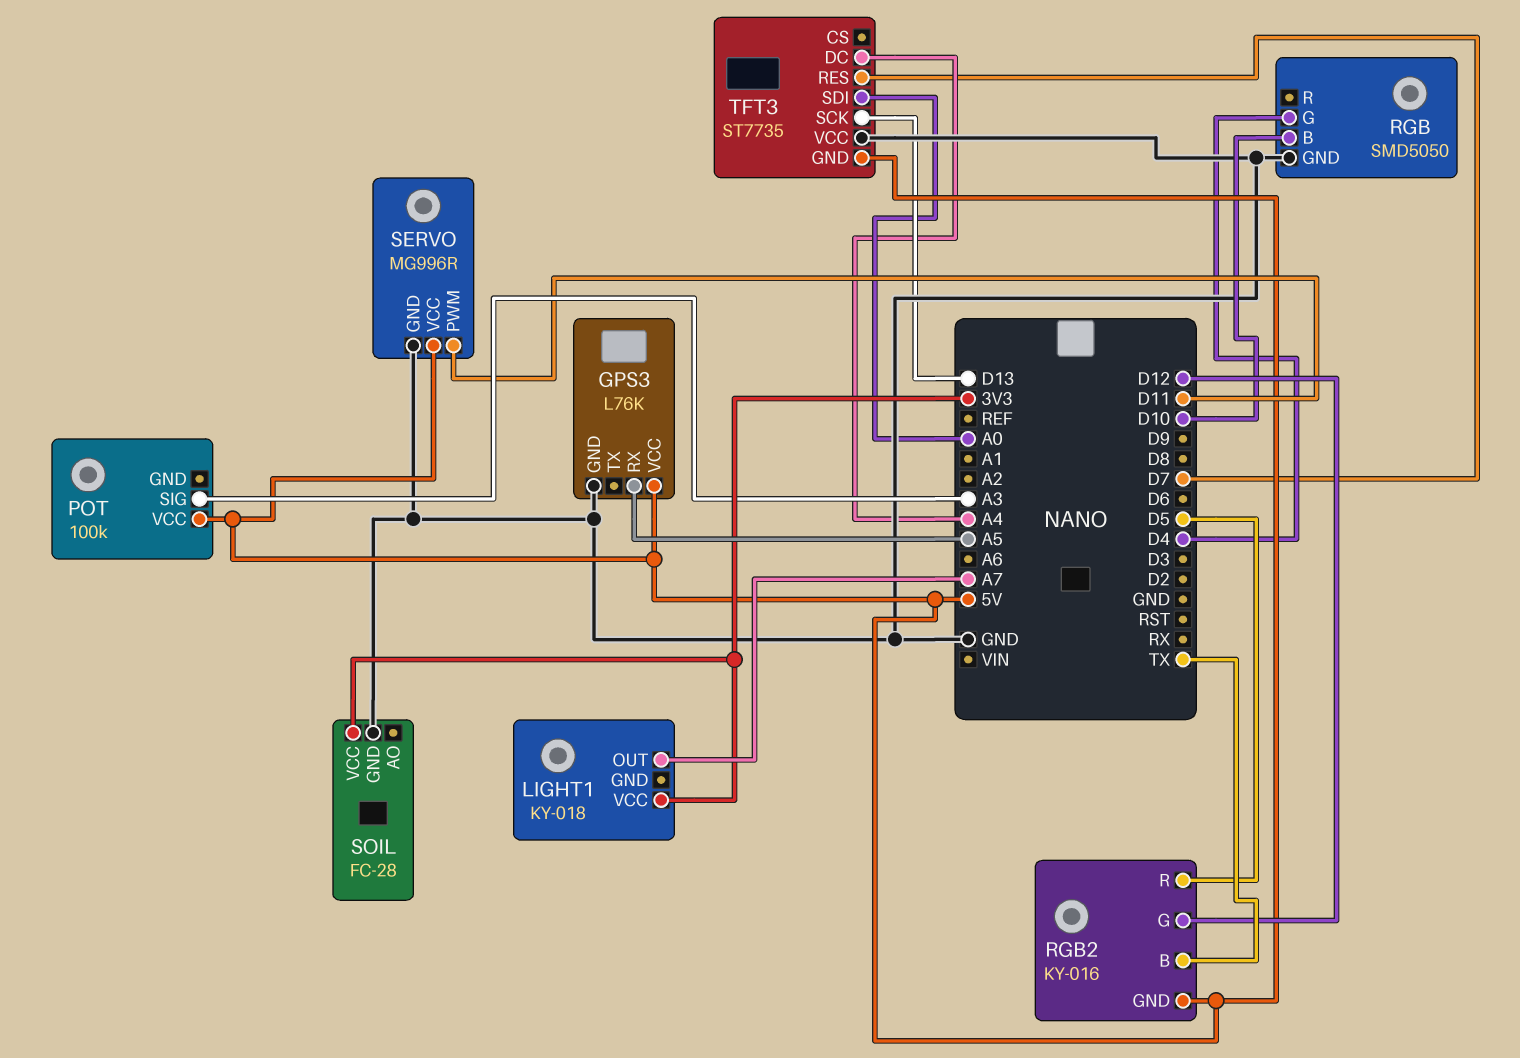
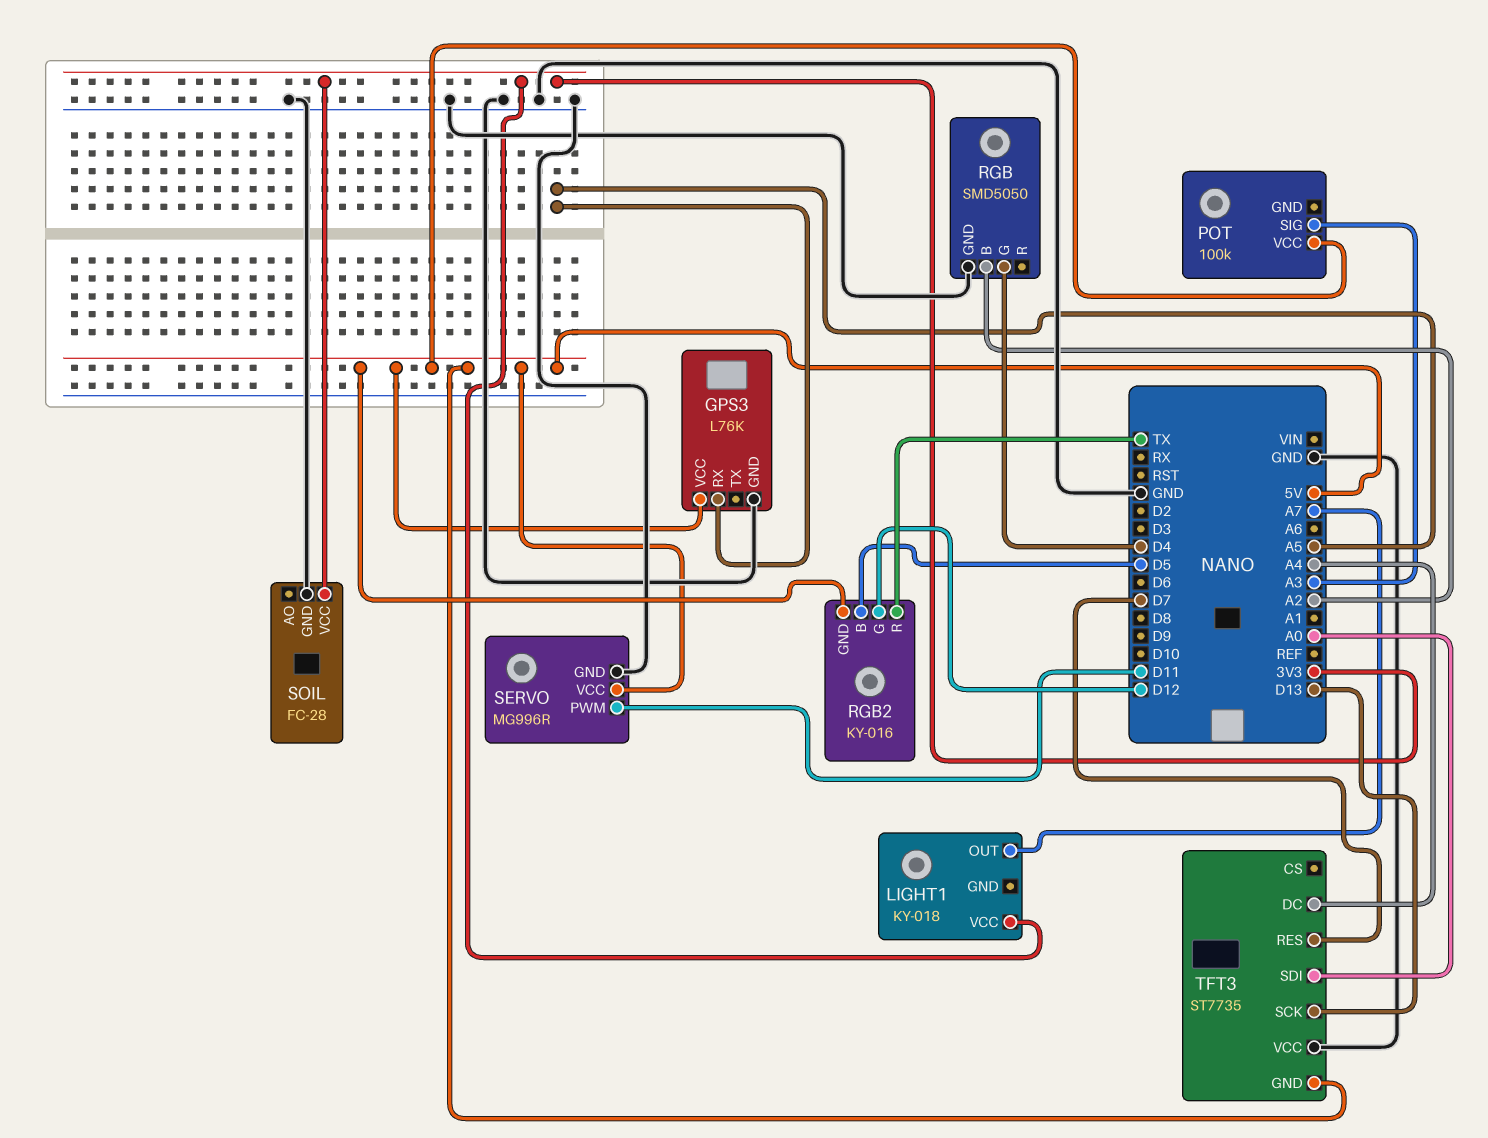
RGB pin B: D10 -> A2
RGB2 pin B: TX -> D5
RGB2 pin R: D5 -> TX

